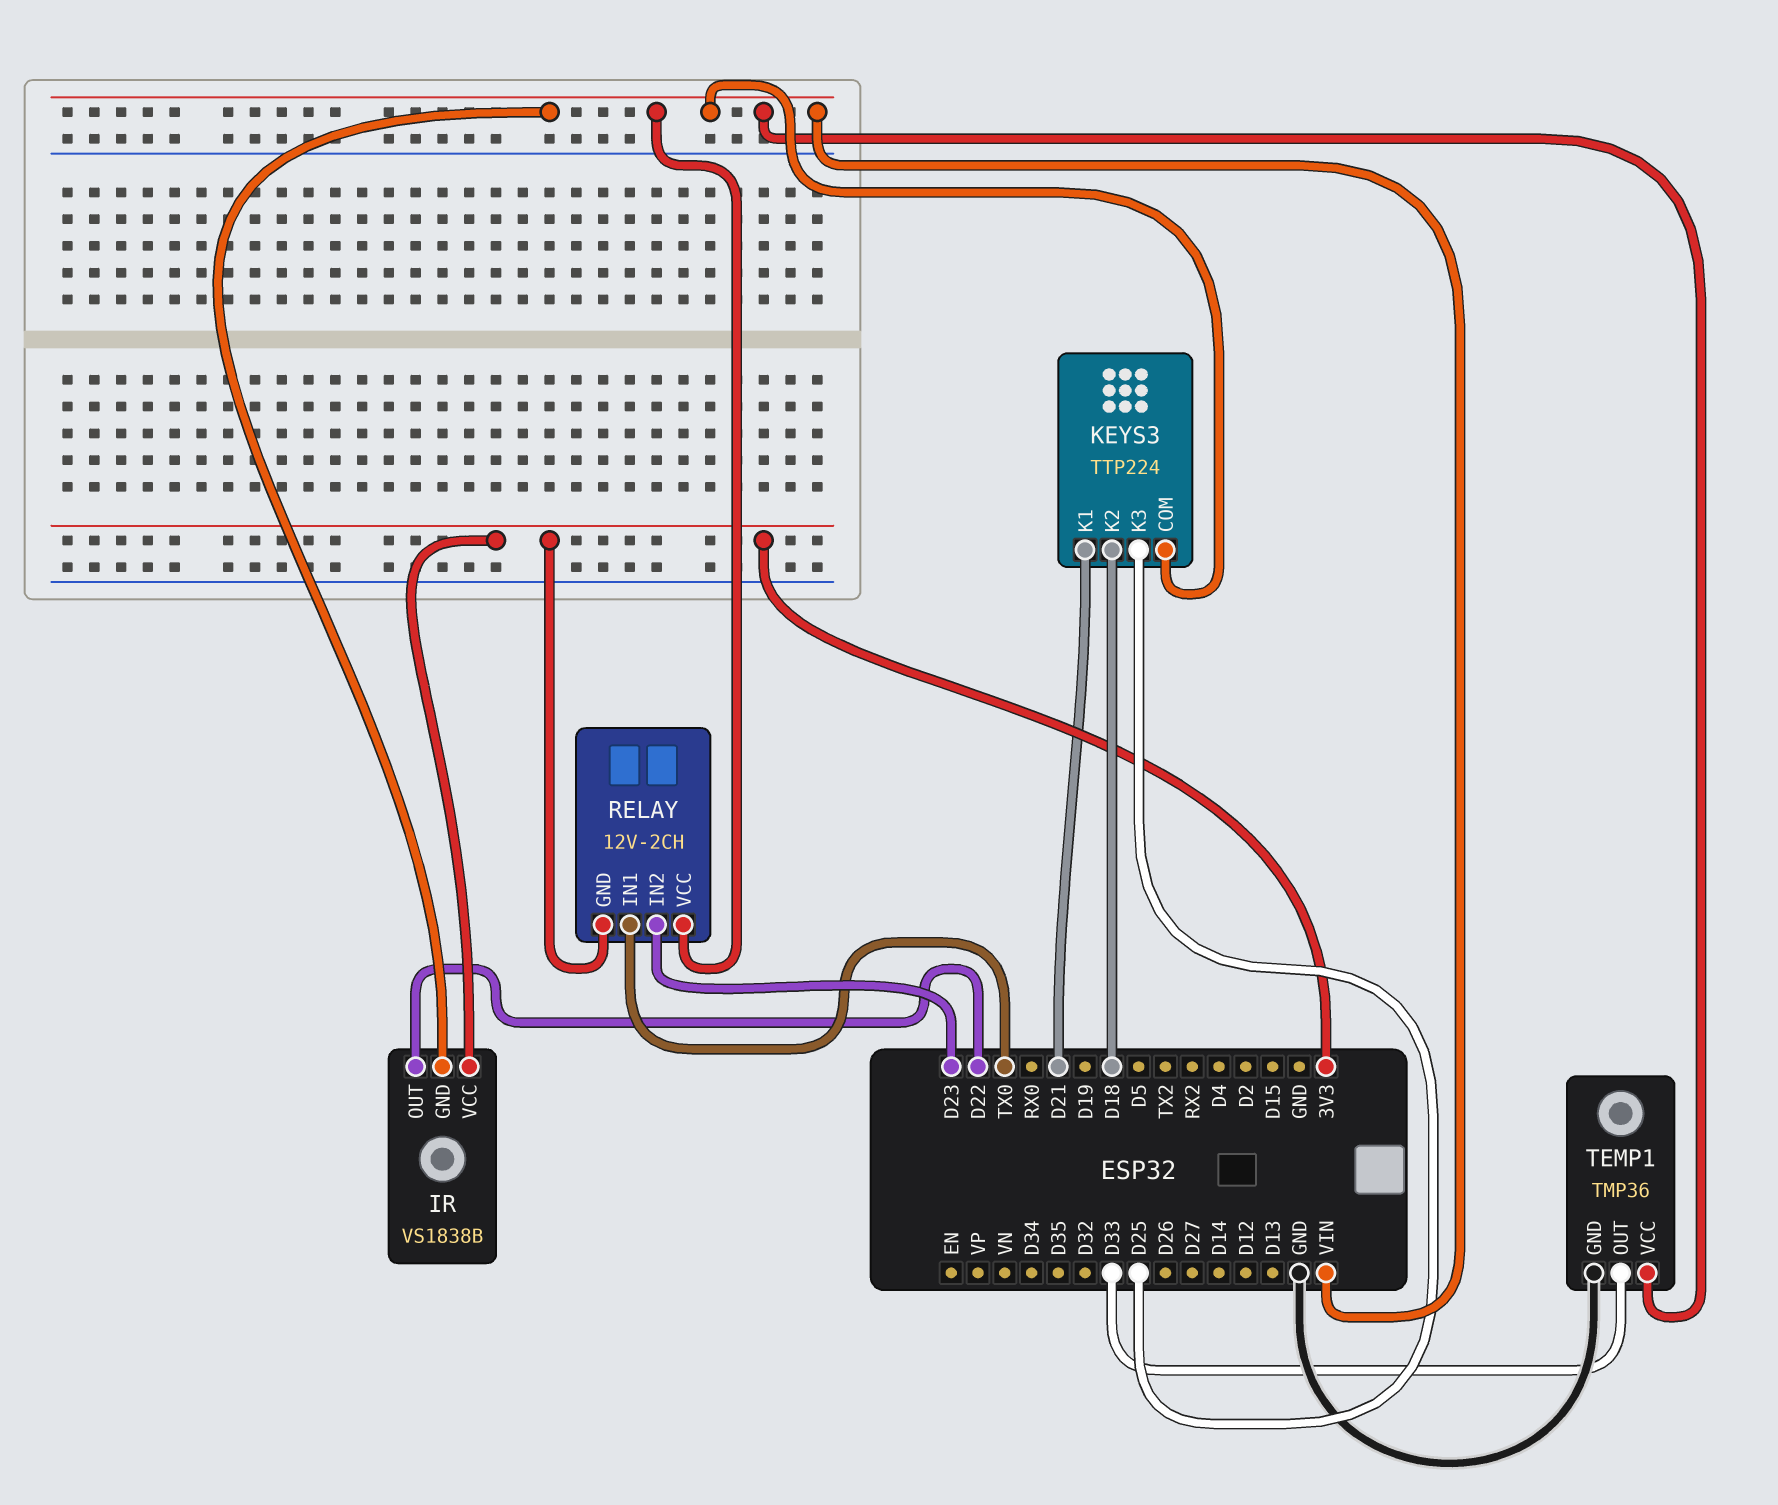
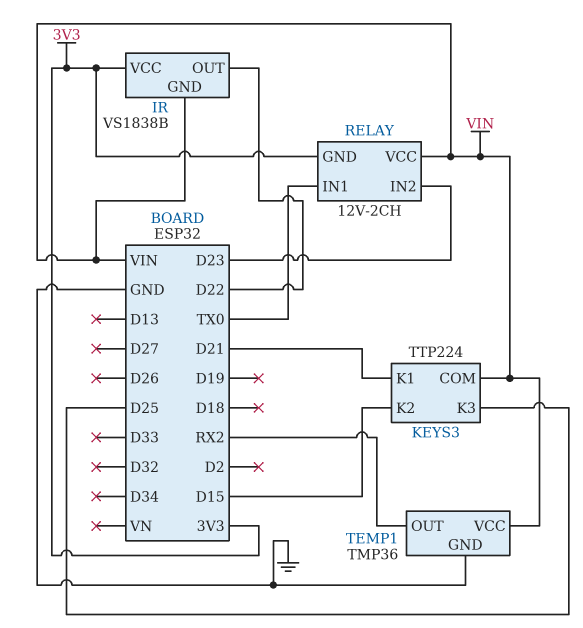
KEYS3 pin K2: D18 -> D15
TEMP1 pin OUT: D33 -> RX2

